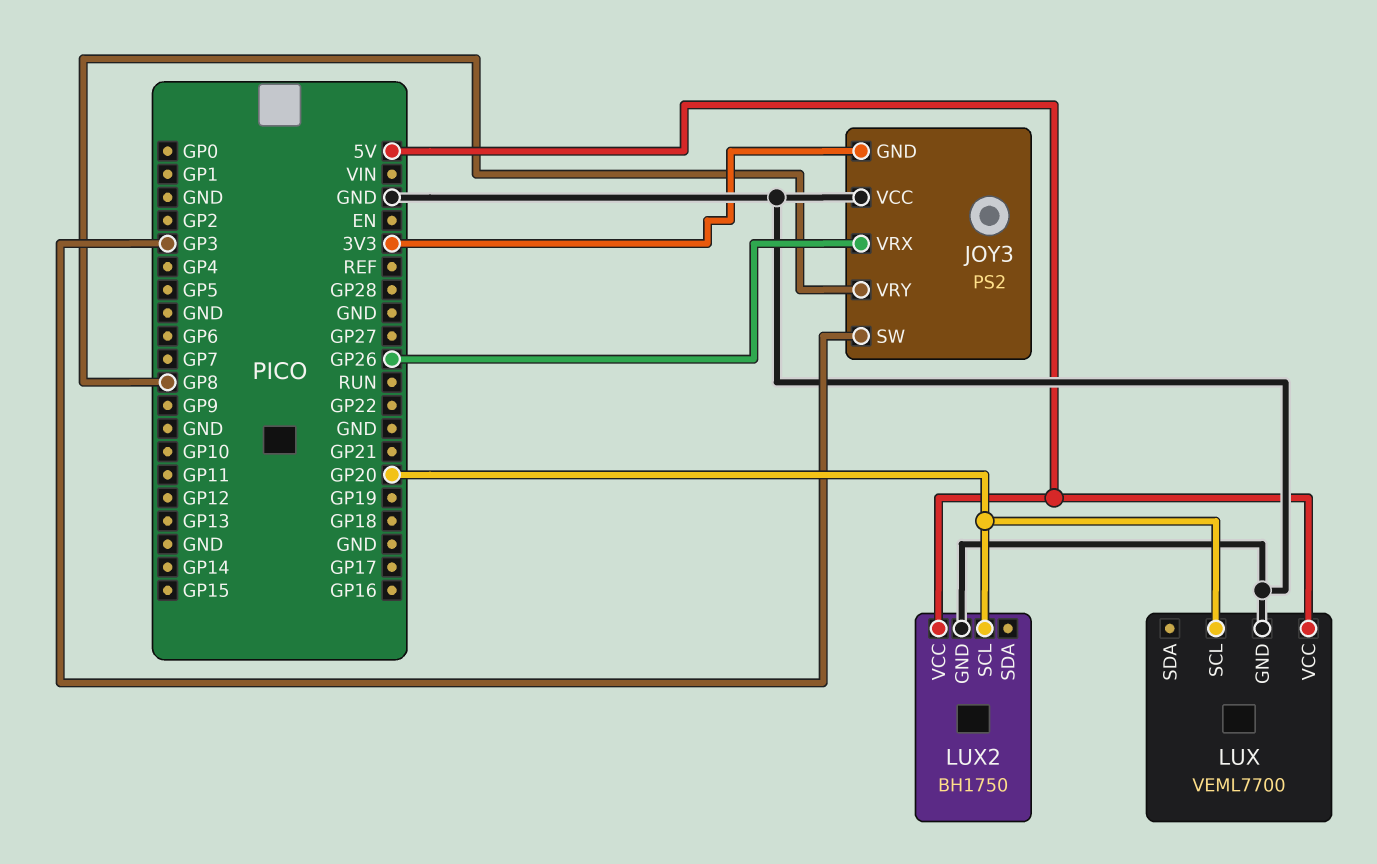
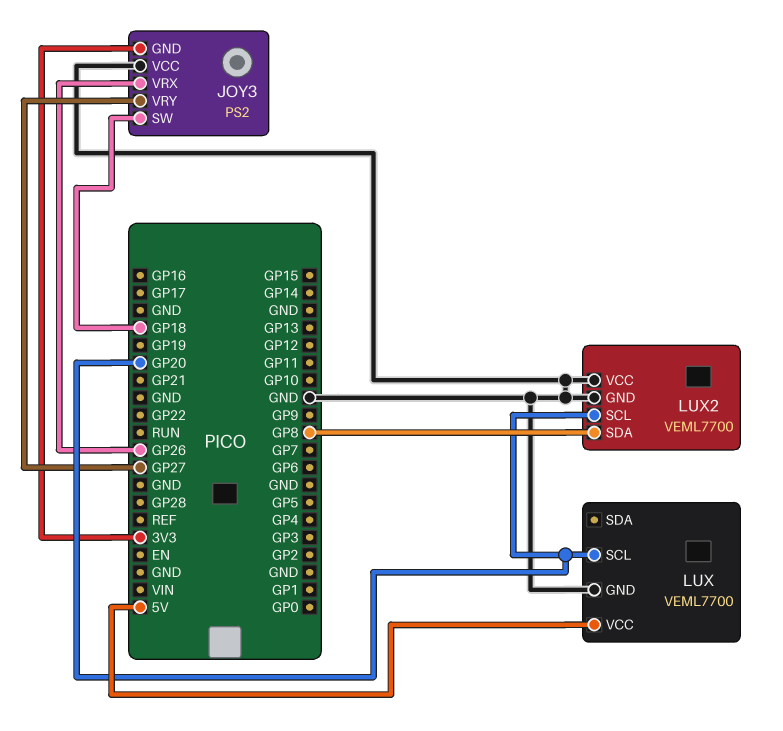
JOY3 pin SW: GP3 -> GP18
JOY3 pin VRY: GP8 -> GP27
LUX2: BH1750 -> VEML7700
LUX2 pin SDA: none -> GP8
LUX2 pin VCC: 5V -> GND

